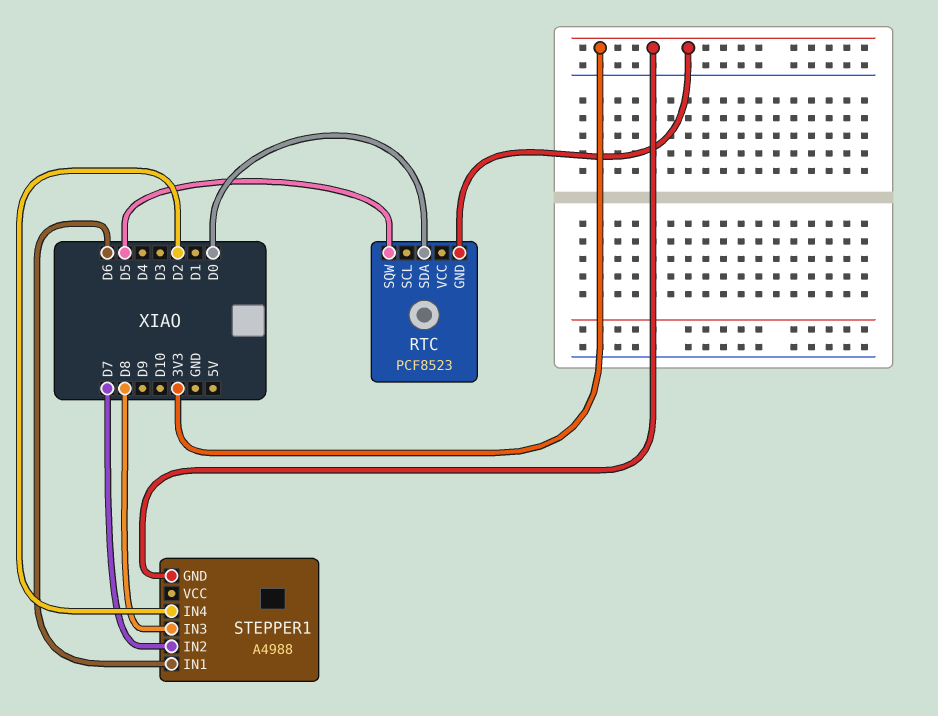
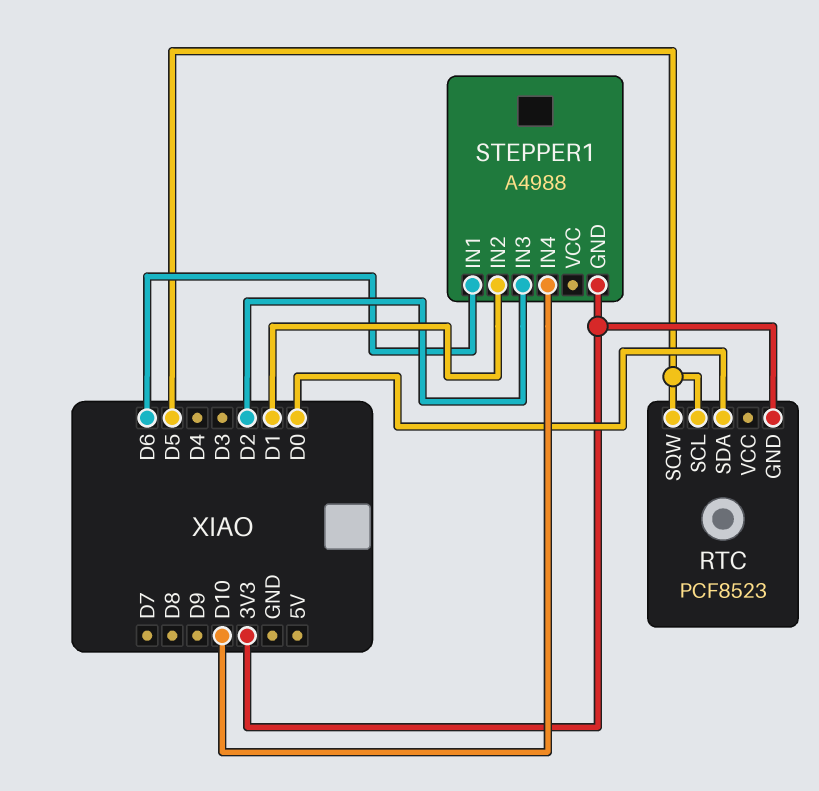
RTC pin SCL: none -> D5
STEPPER1 pin IN2: D7 -> D1
STEPPER1 pin IN3: D8 -> D2
STEPPER1 pin IN4: D2 -> D10

